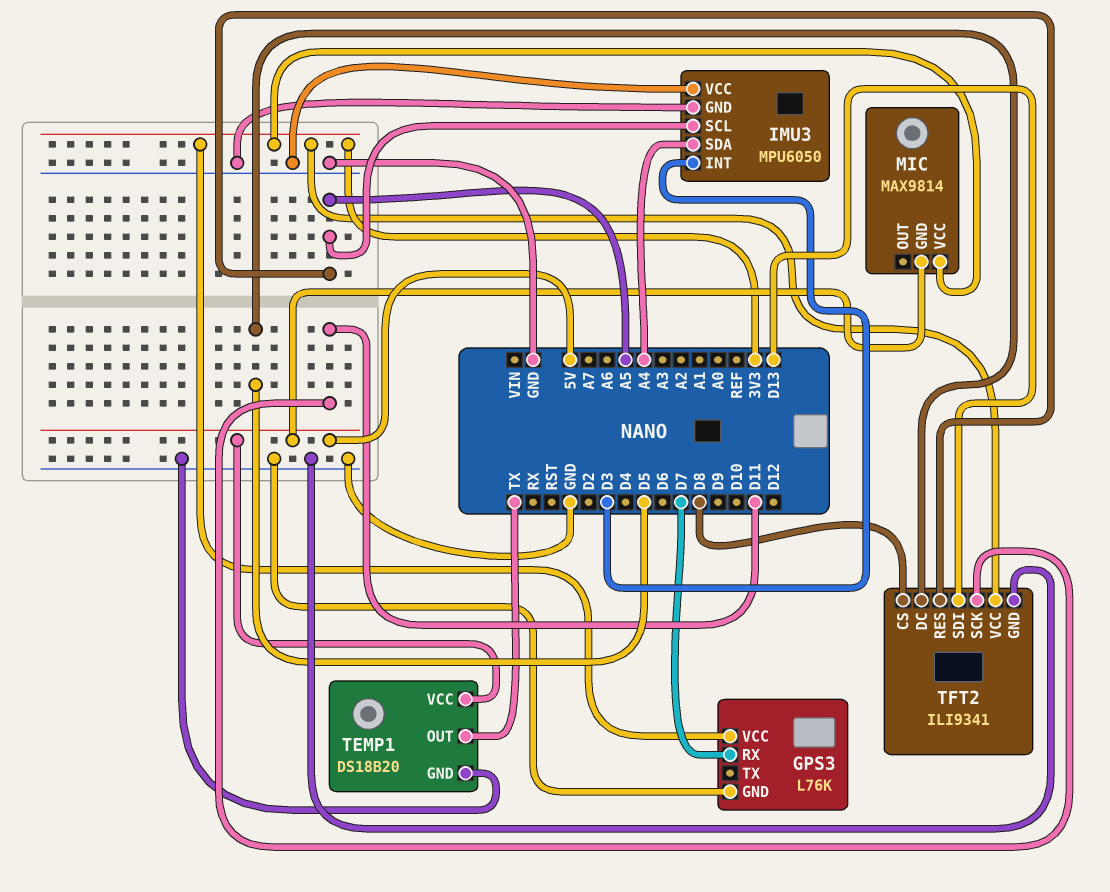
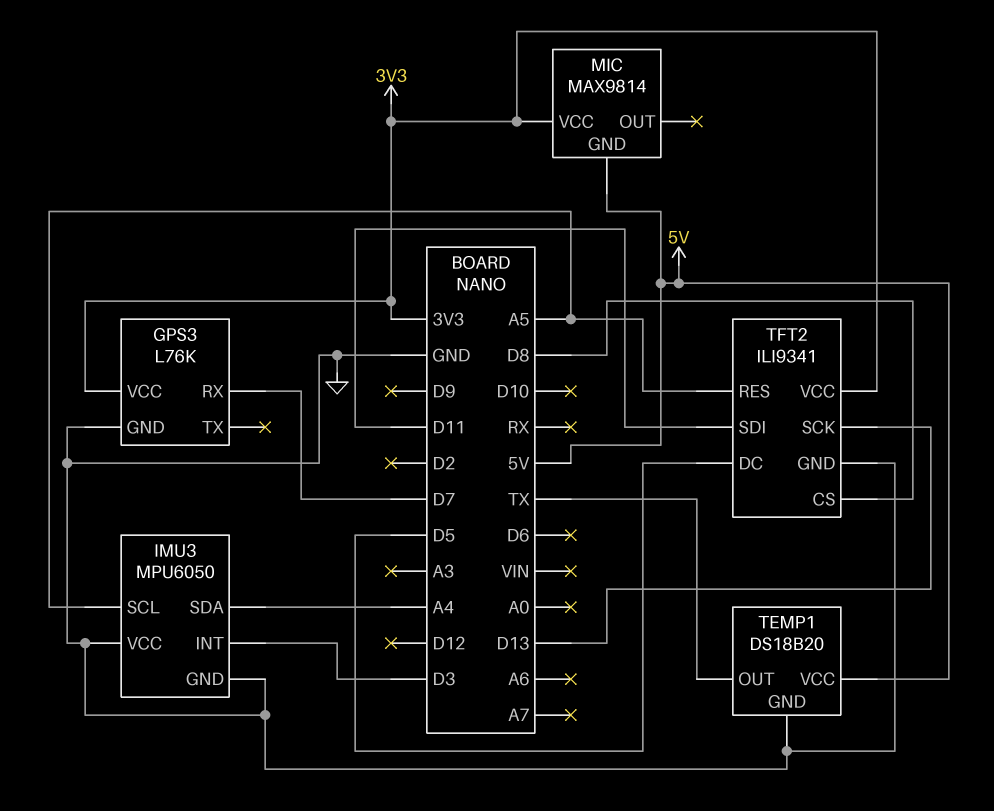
TFT2 pin SCK: D11 -> D13
TFT2 pin SDI: D13 -> D11

